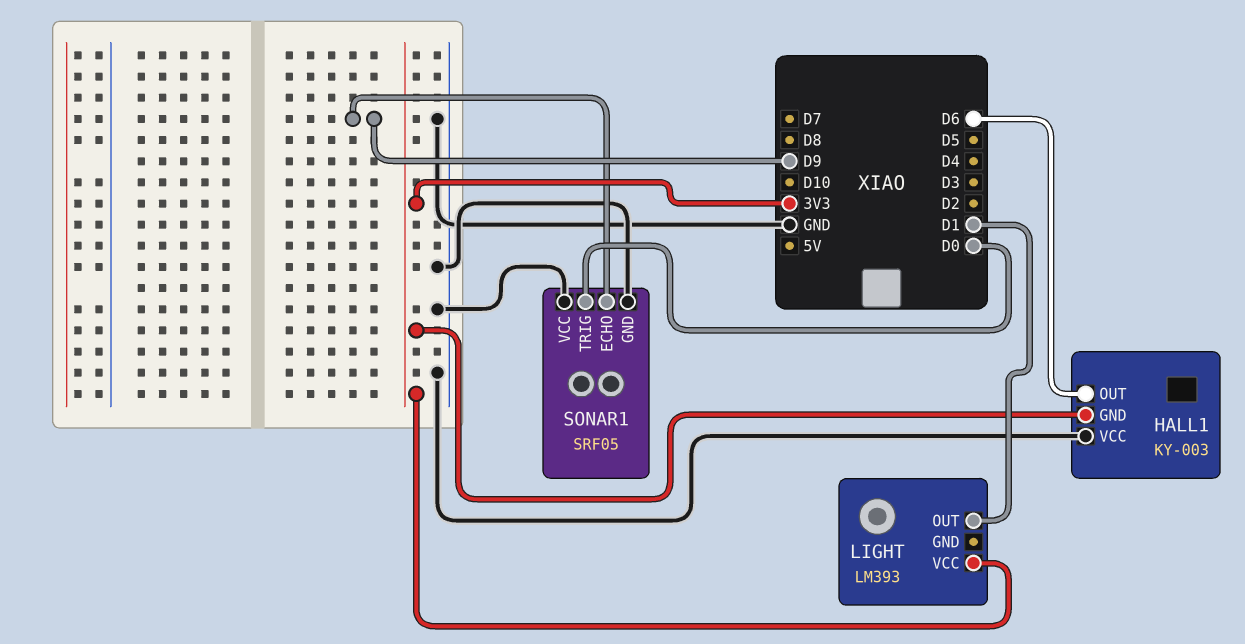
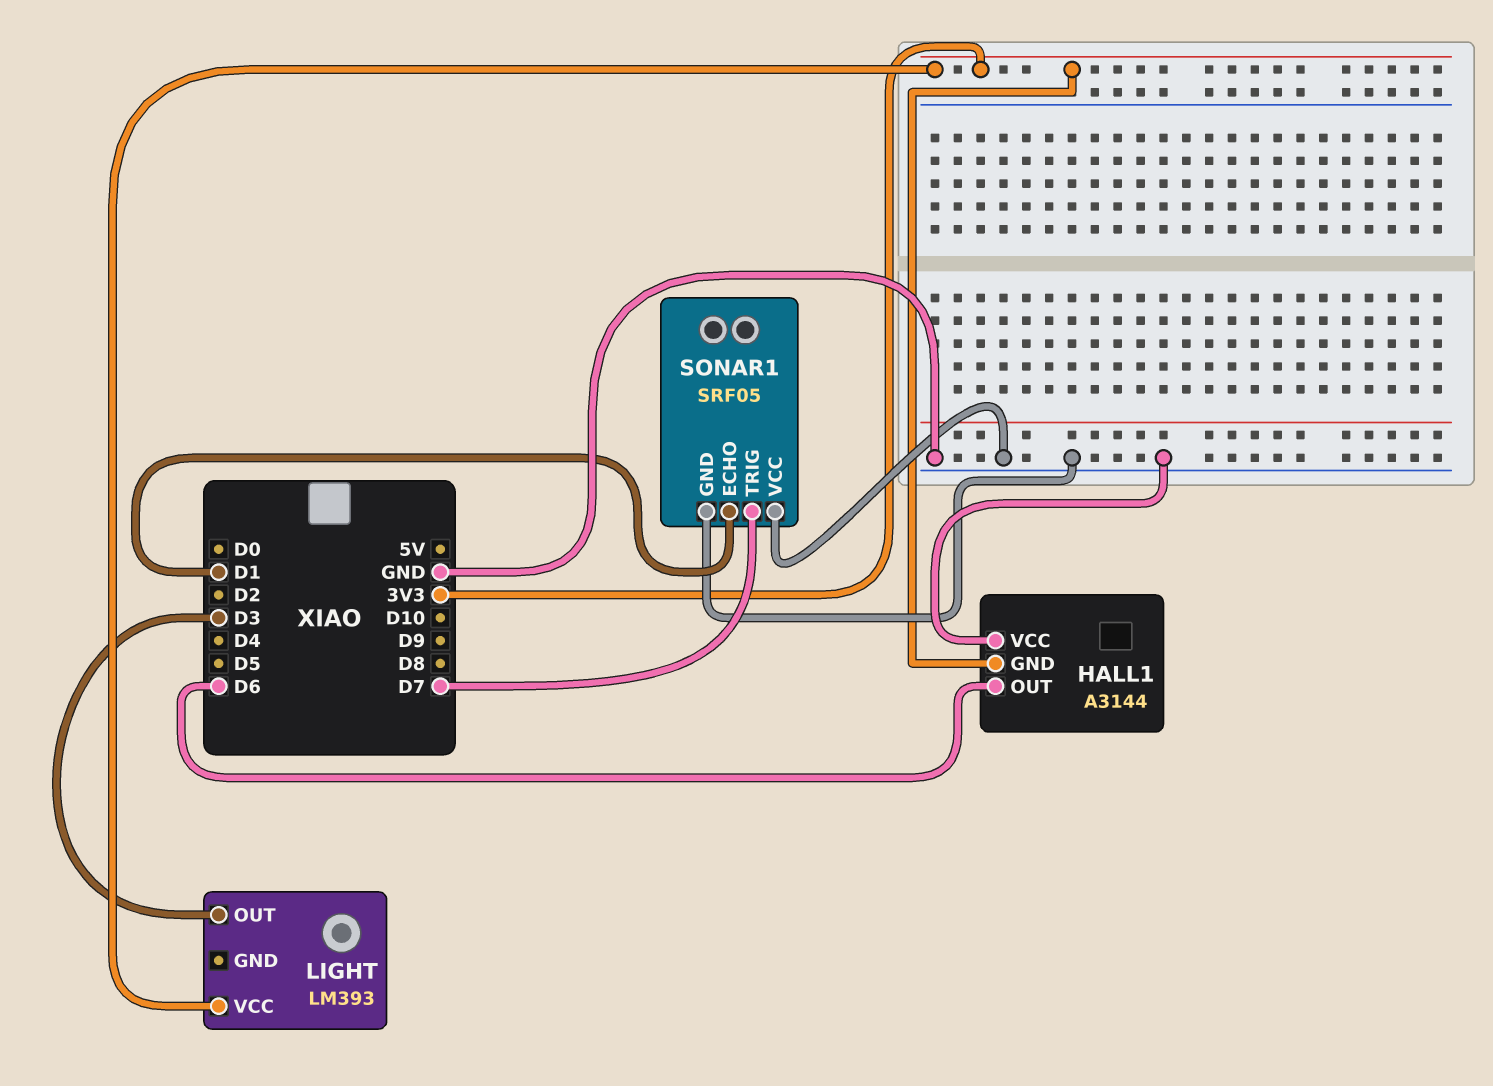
HALL1: KY-003 -> A3144
LIGHT pin OUT: D1 -> D3
SONAR1 pin ECHO: D9 -> D1
SONAR1 pin TRIG: D0 -> D7

